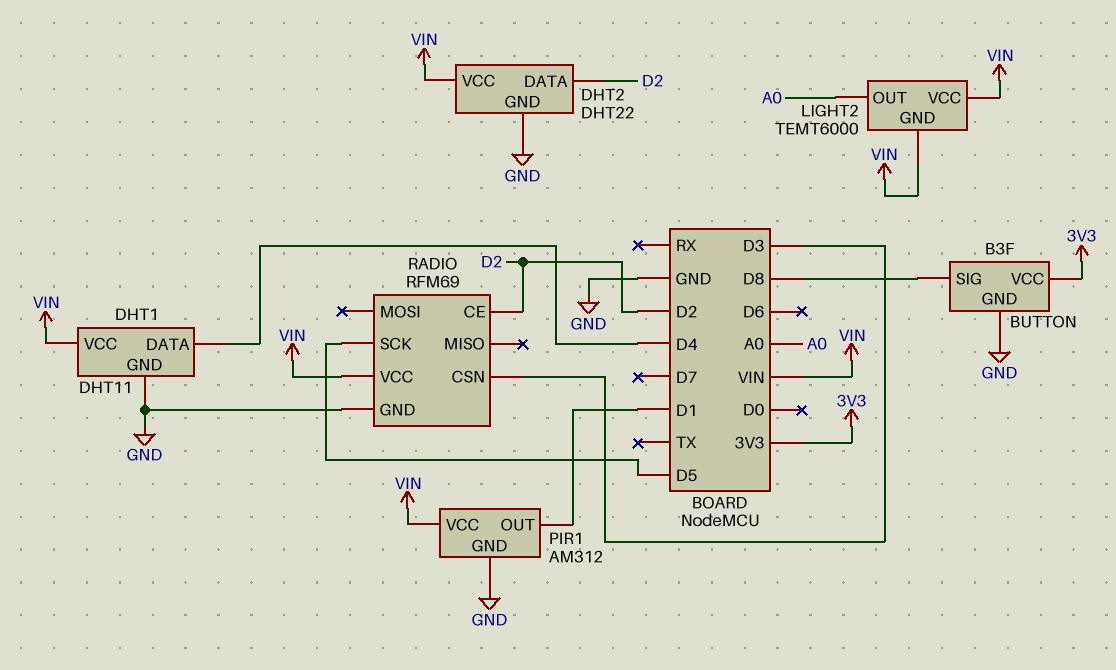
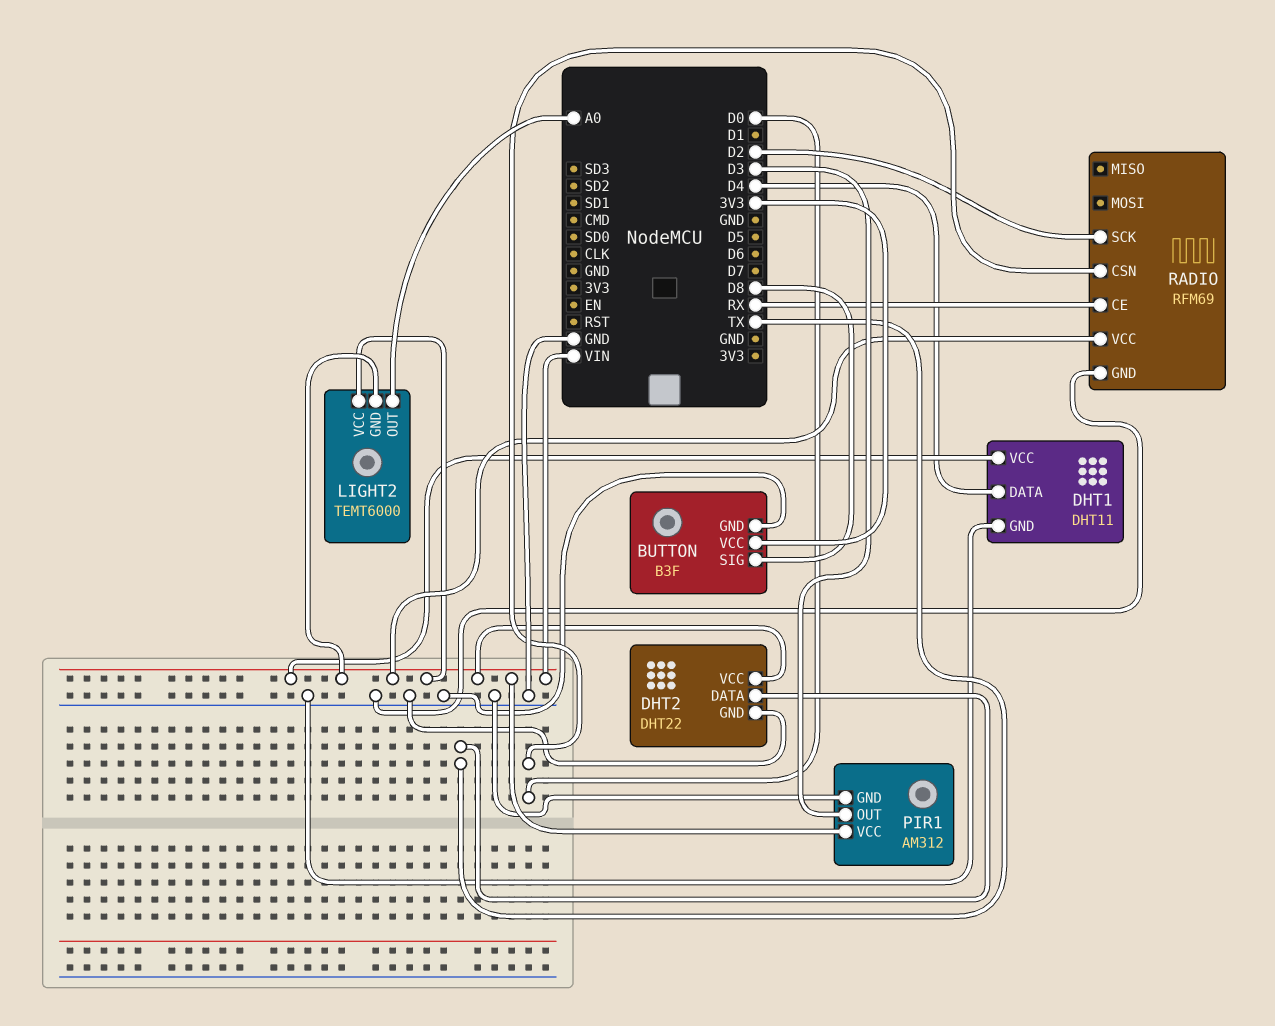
DHT2 pin DATA: D2 -> TX
PIR1 pin OUT: D1 -> D3
RADIO pin CE: D2 -> RX
RADIO pin CSN: D3 -> D0
RADIO pin SCK: D5 -> D2

